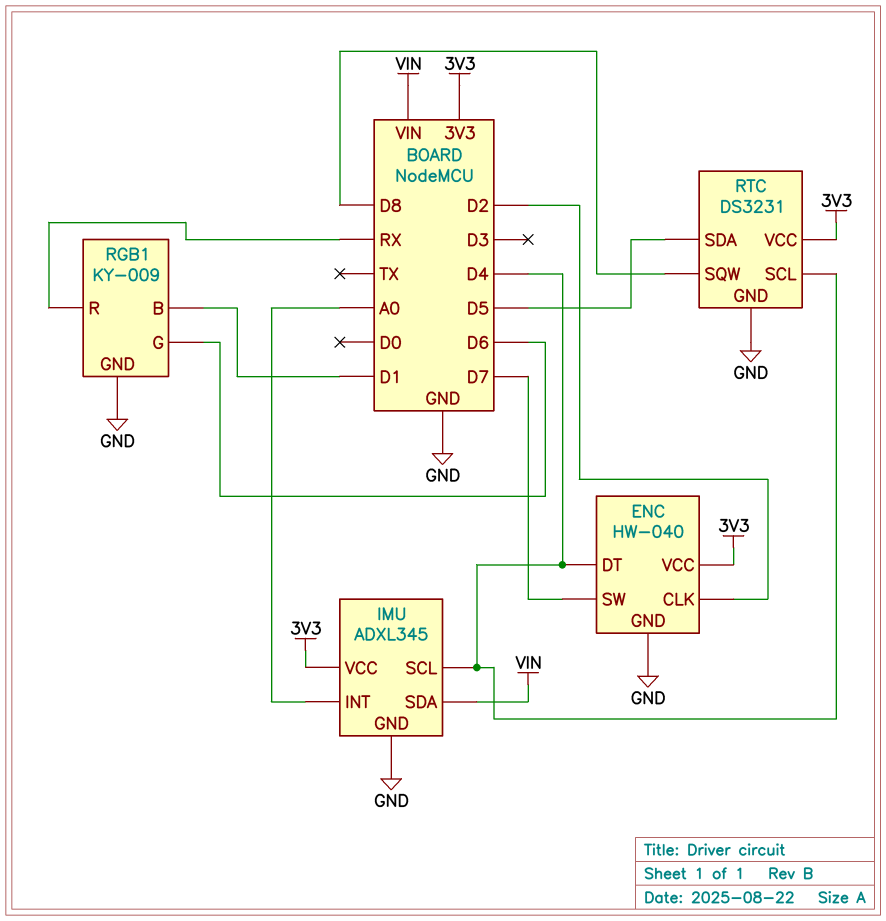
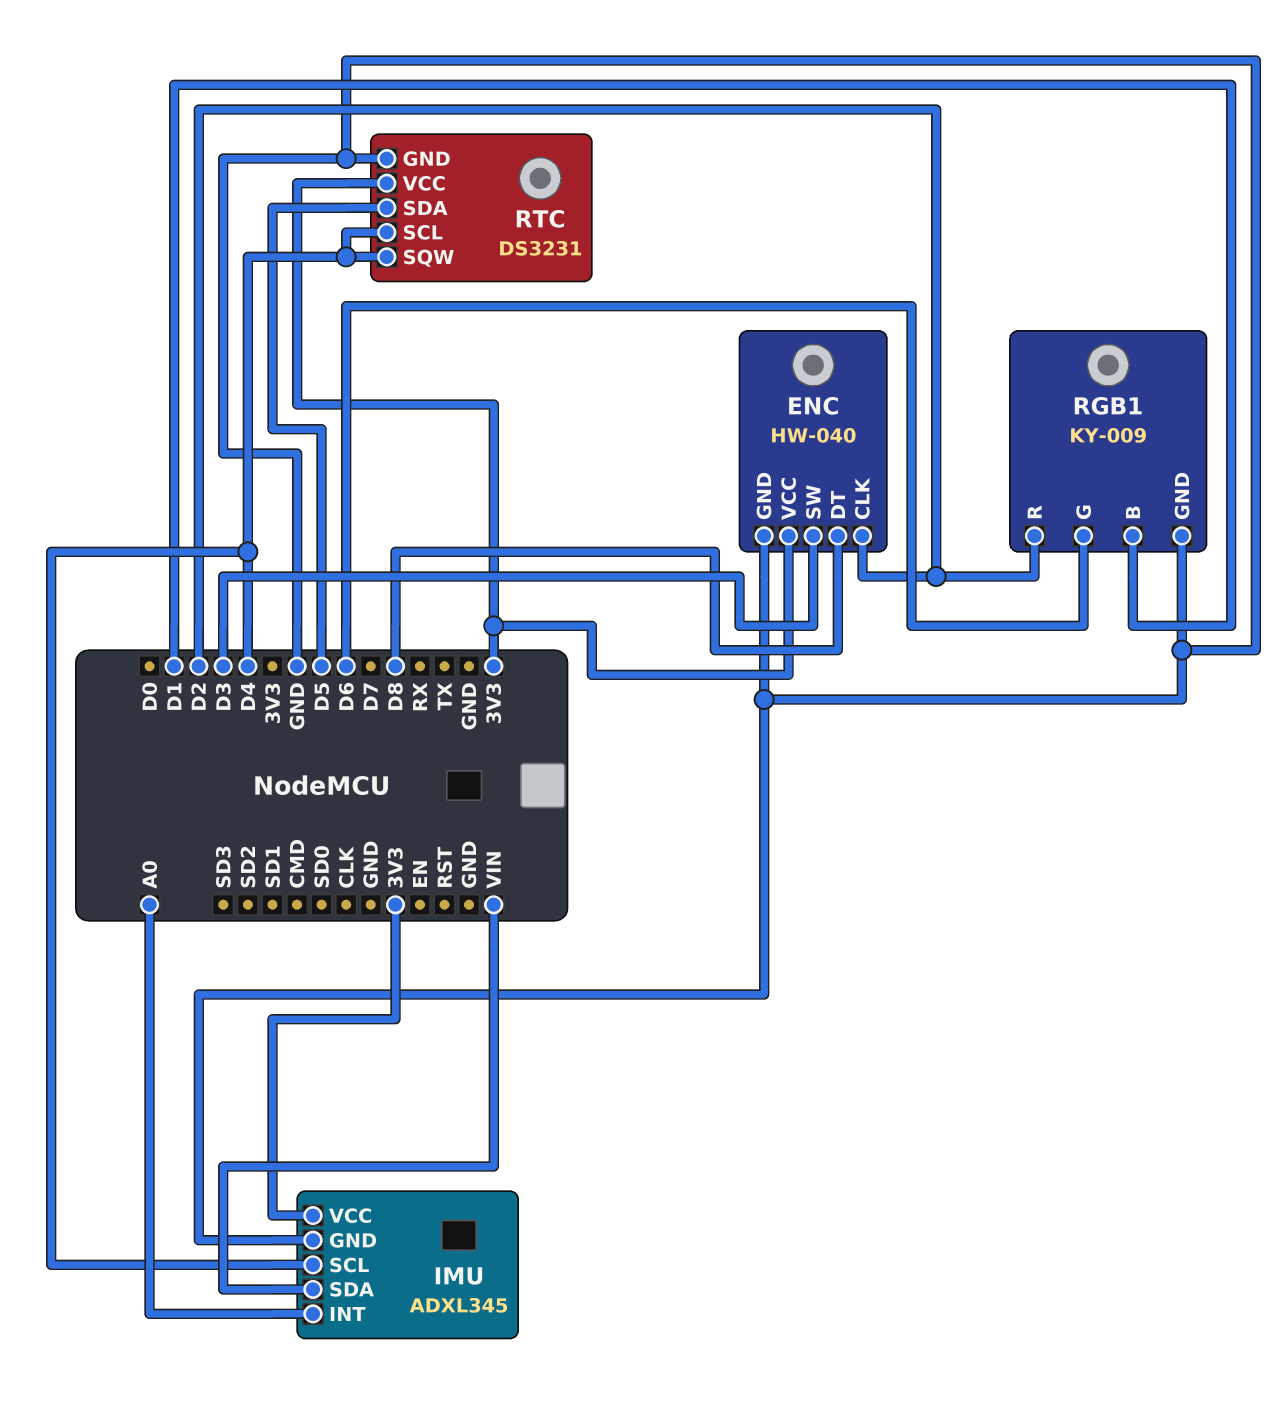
ENC pin DT: D4 -> D8
ENC pin SW: D7 -> D3
RGB1 pin R: RX -> D2
RTC pin SQW: D8 -> D4

